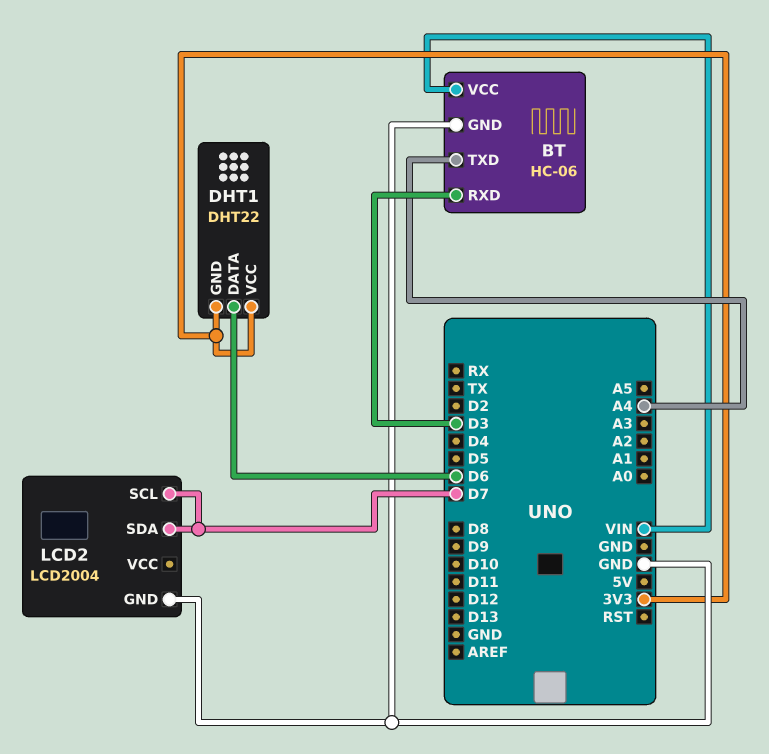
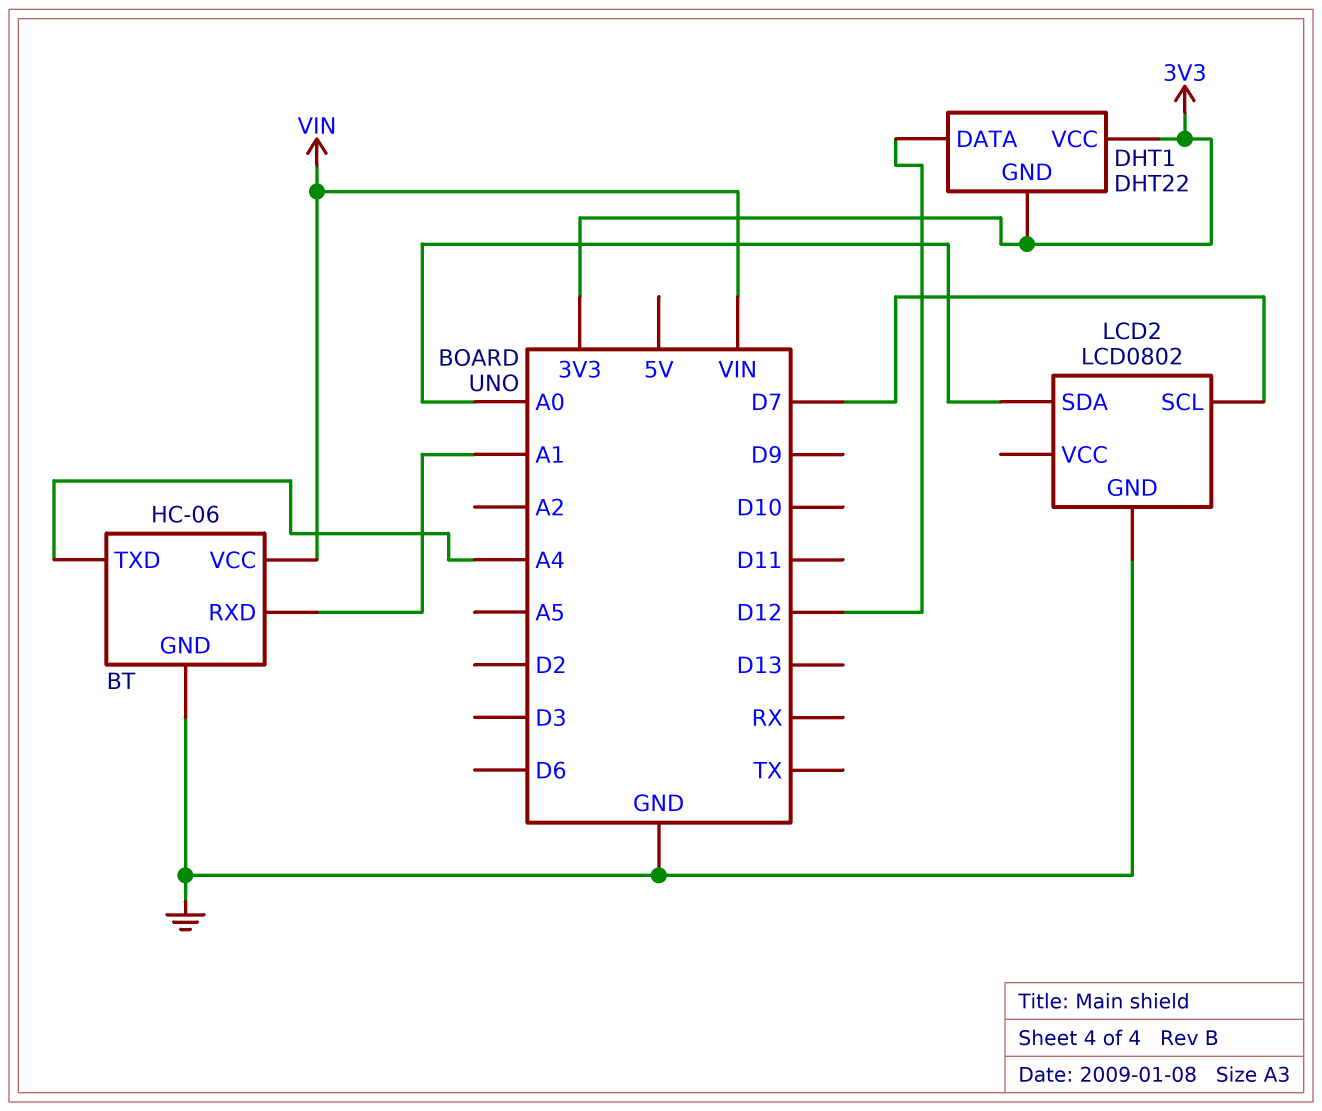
BT pin RXD: D3 -> A1
DHT1 pin DATA: D6 -> D12
LCD2: LCD2004 -> LCD0802
LCD2 pin SDA: D7 -> A0

